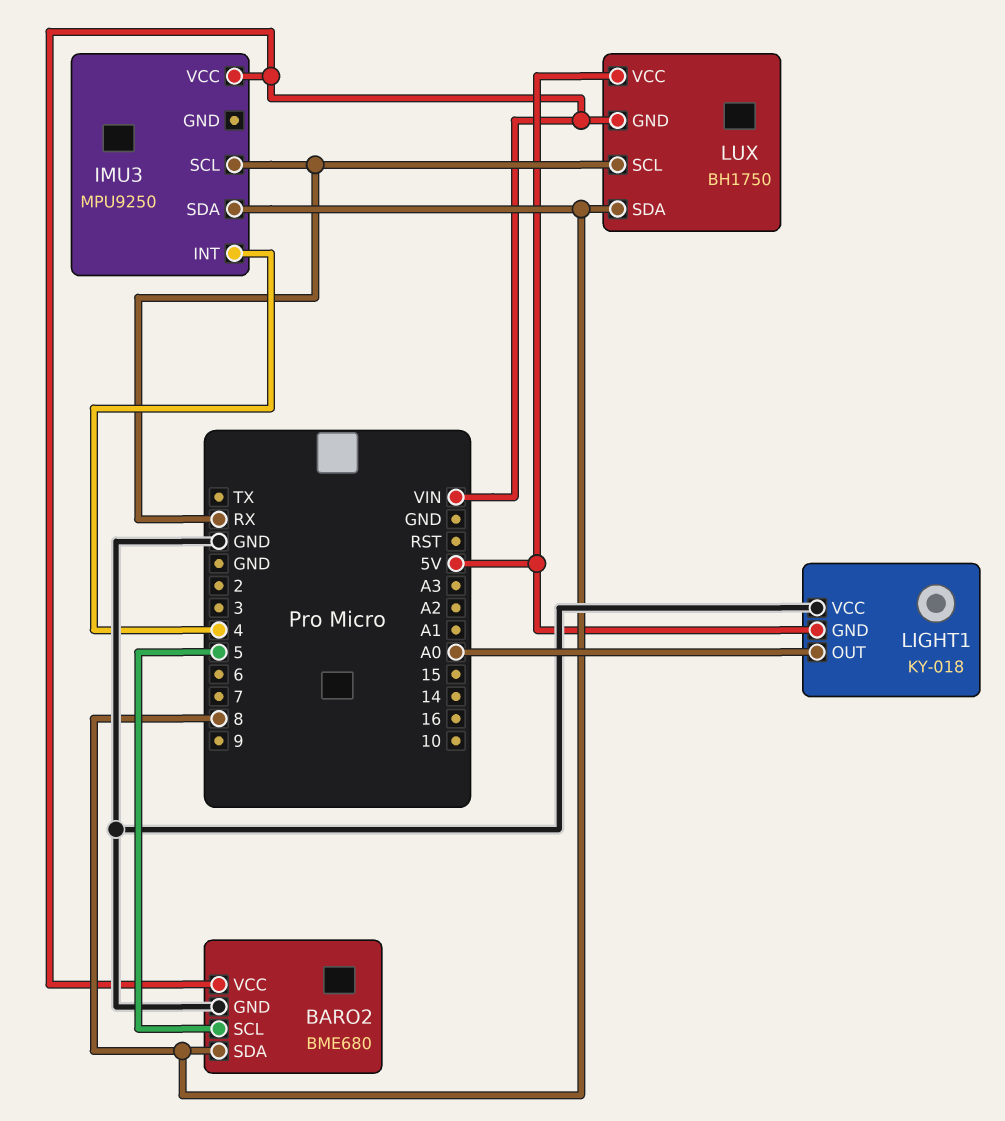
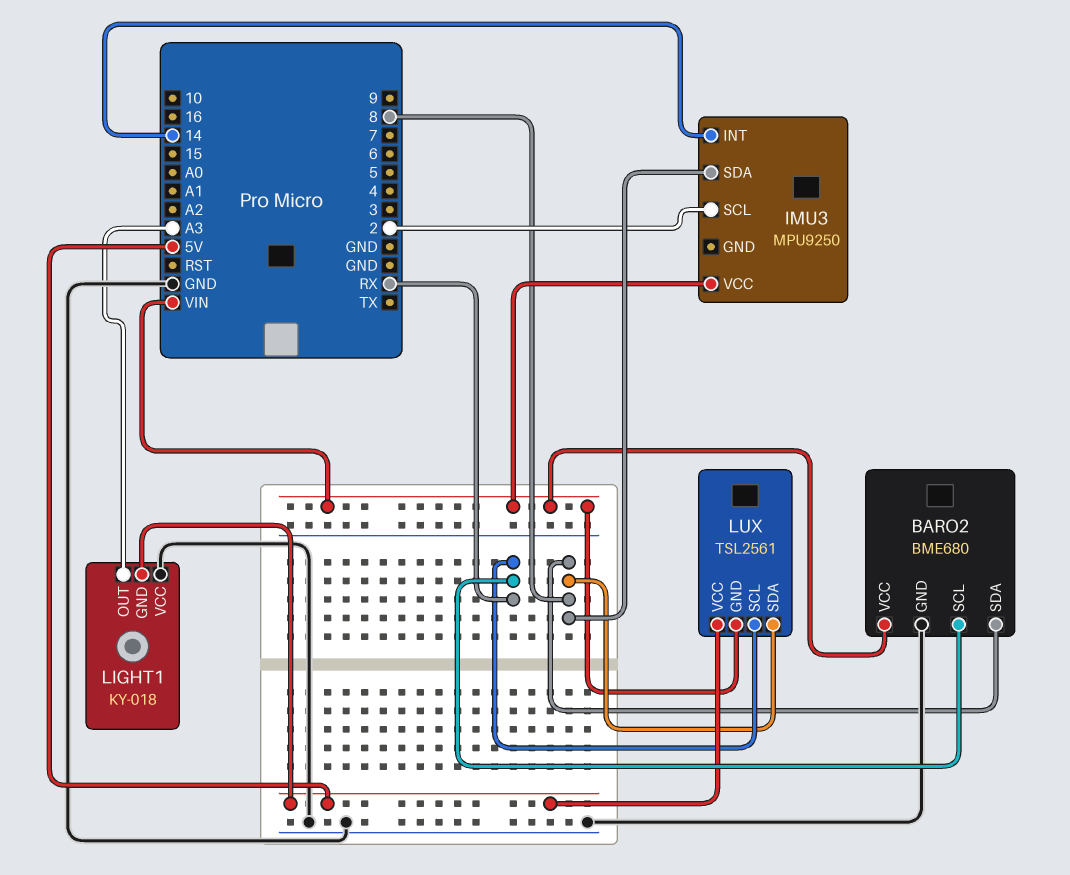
BARO2 pin SCL: 5 -> RX
IMU3 pin INT: 4 -> 14
IMU3 pin SCL: RX -> 2
LIGHT1 pin OUT: A0 -> A3
LUX: BH1750 -> TSL2561

